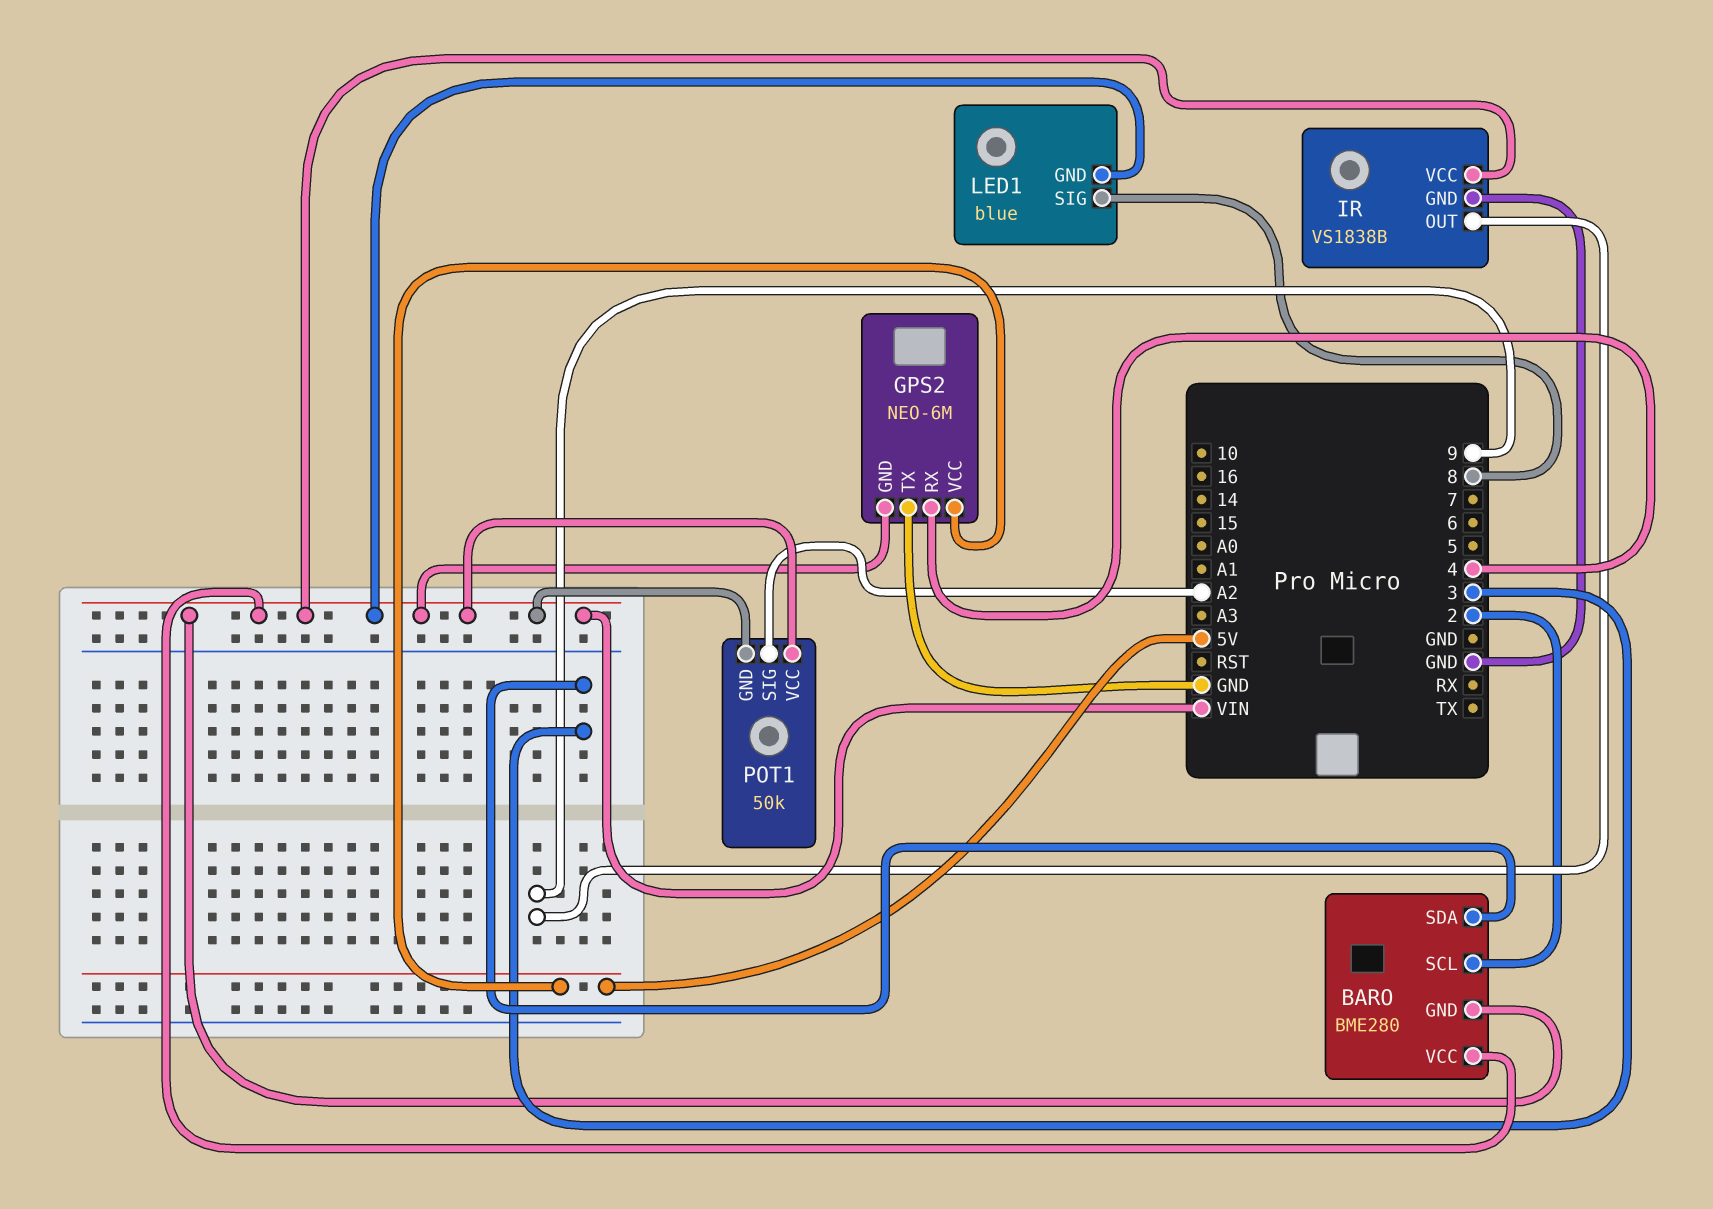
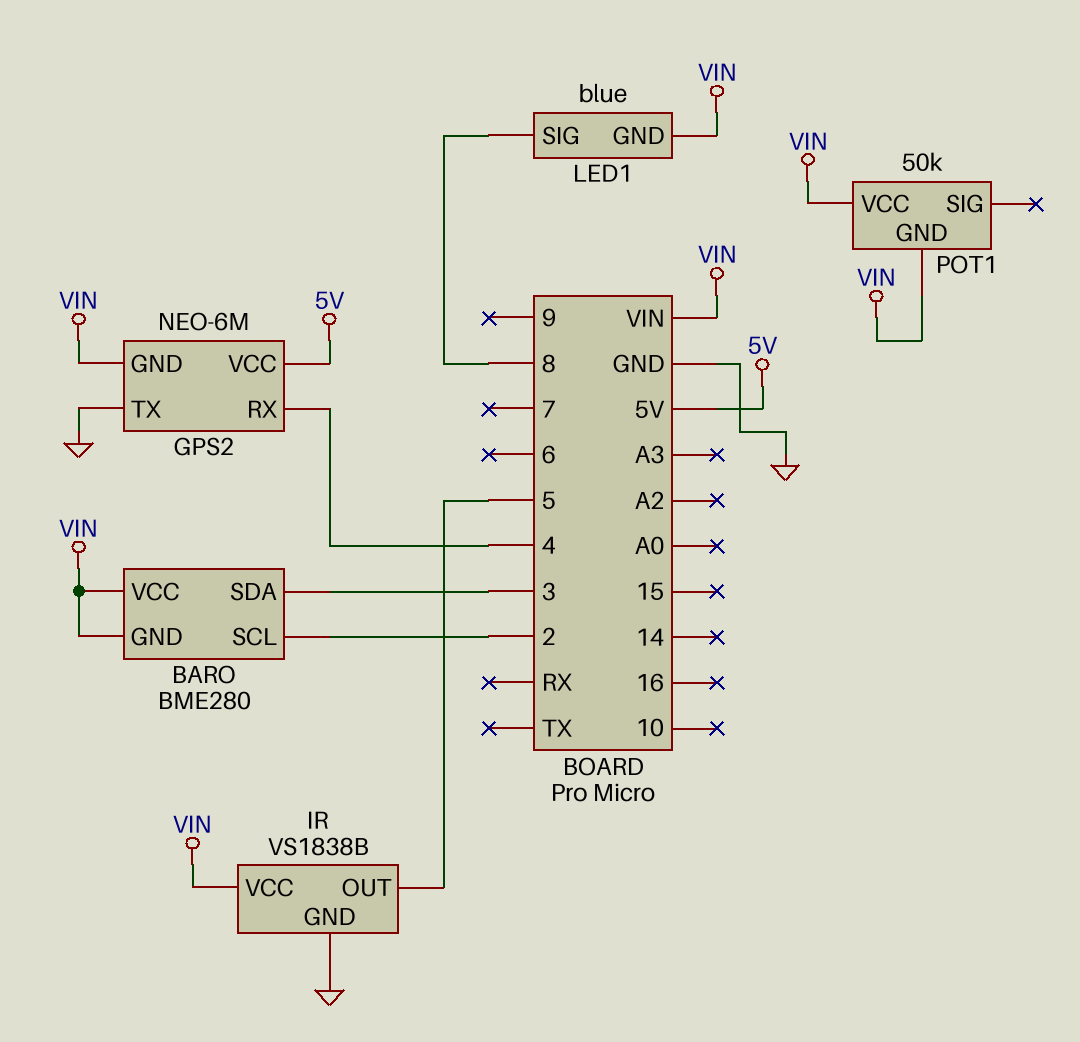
IR pin OUT: 9 -> 5
POT1 pin SIG: A2 -> none

